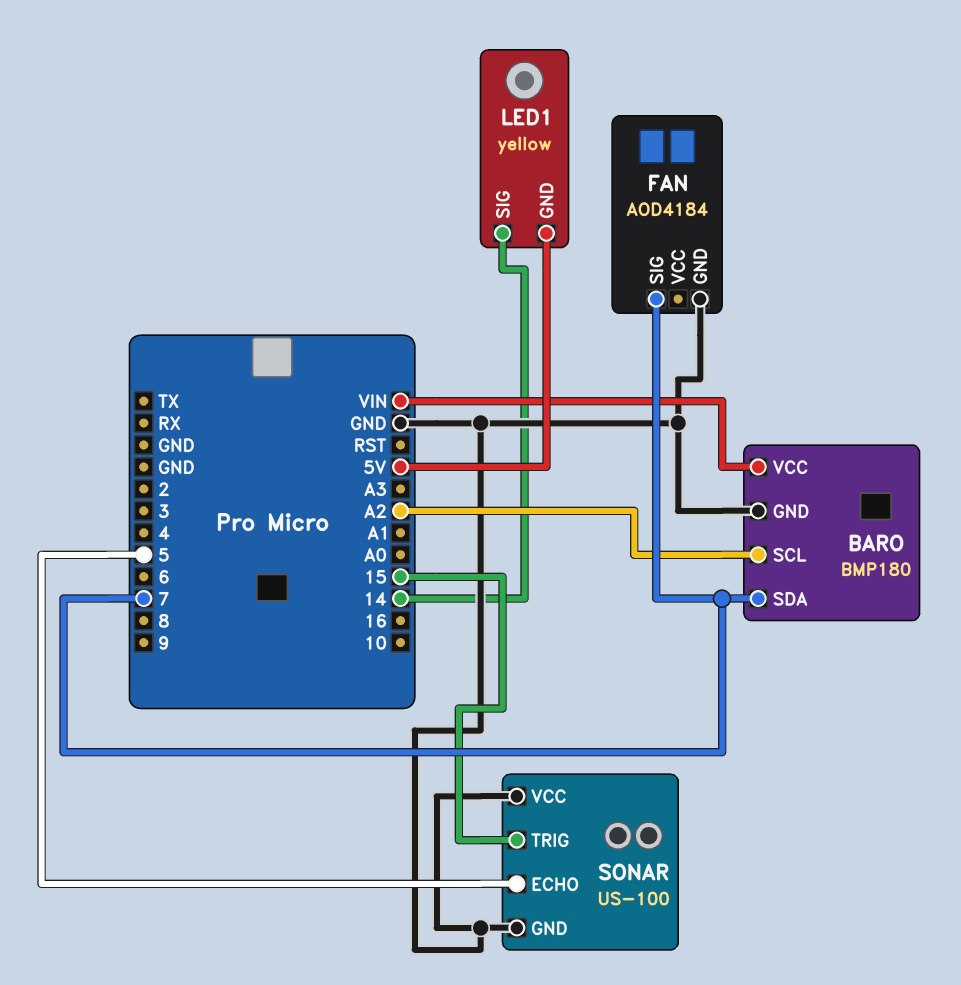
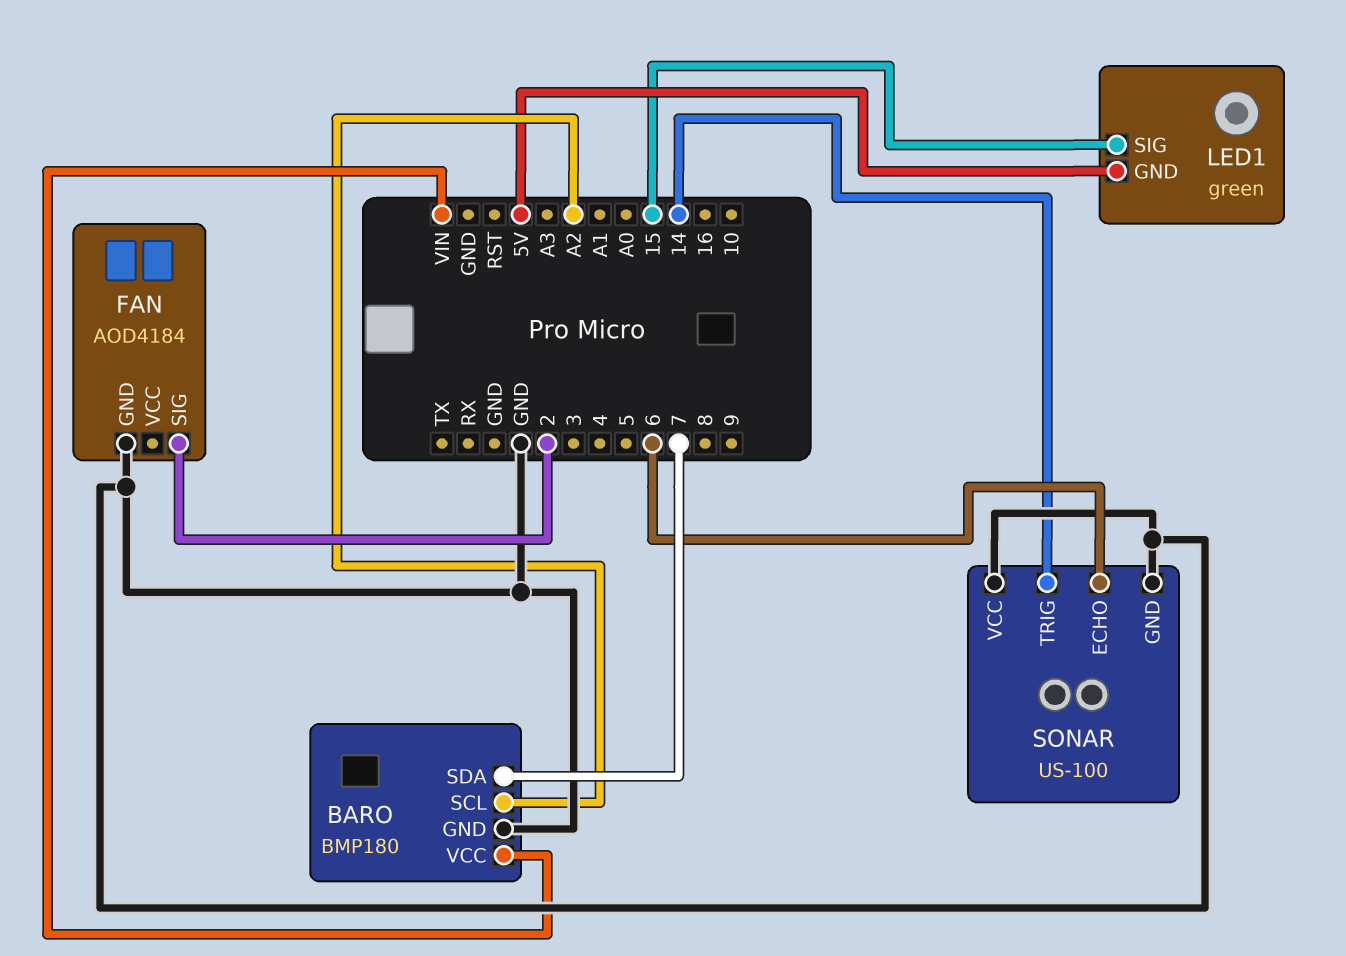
FAN pin SIG: 7 -> 2
LED1: yellow -> green
LED1 pin SIG: 14 -> 15
SONAR pin ECHO: 5 -> 6
SONAR pin TRIG: 15 -> 14

